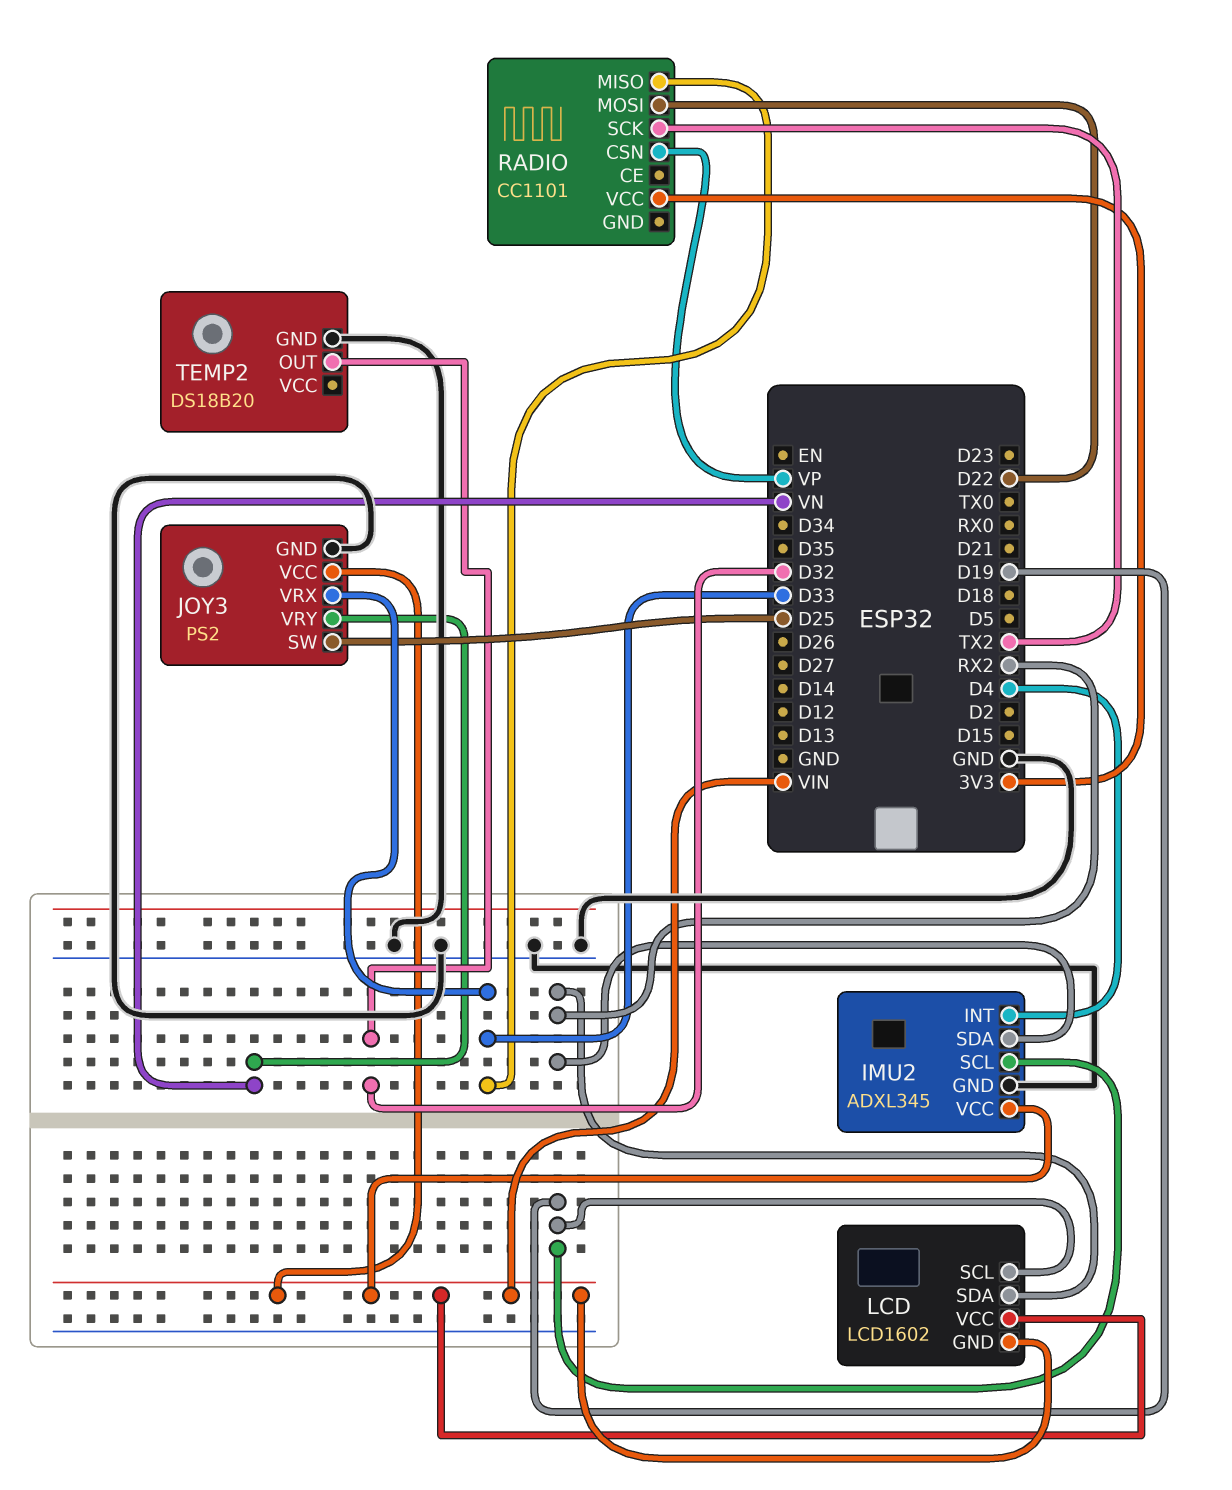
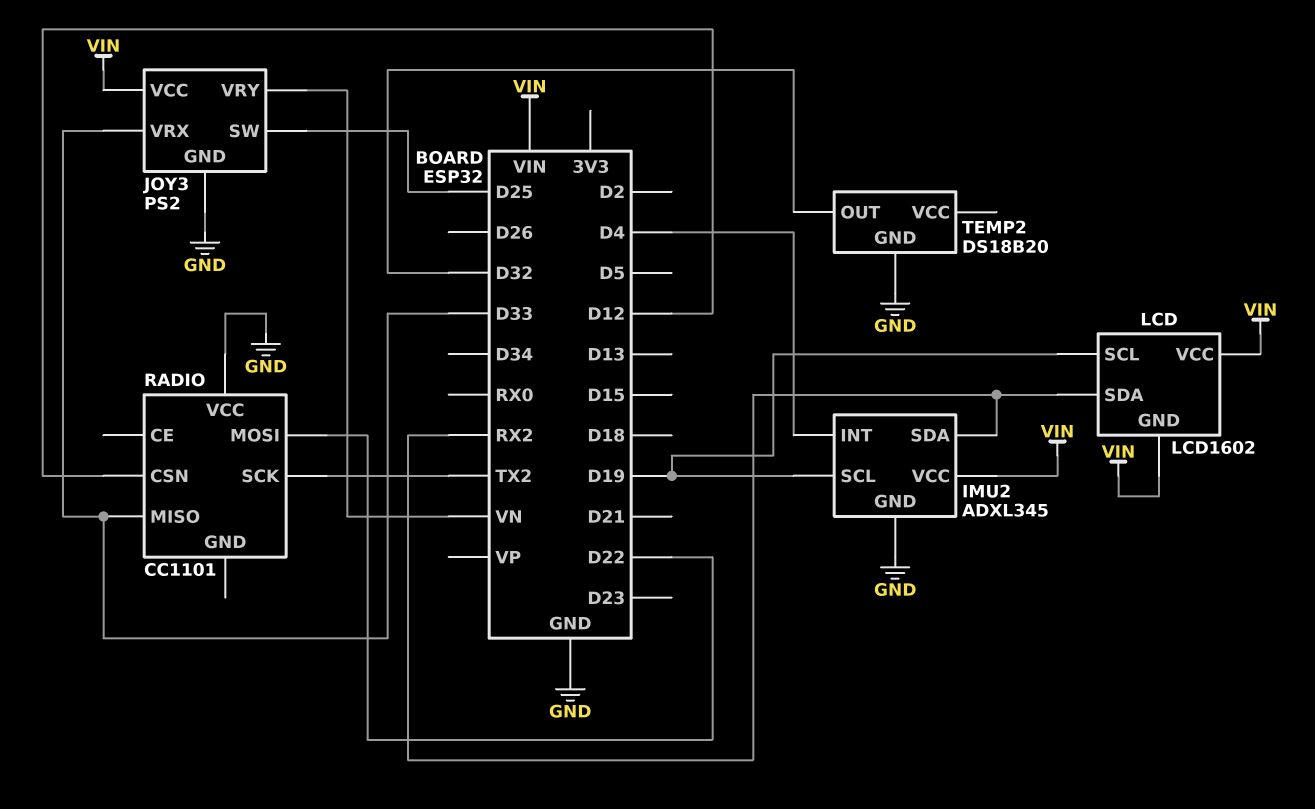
RADIO pin CSN: VP -> D12
RADIO pin VCC: 3V3 -> GND

